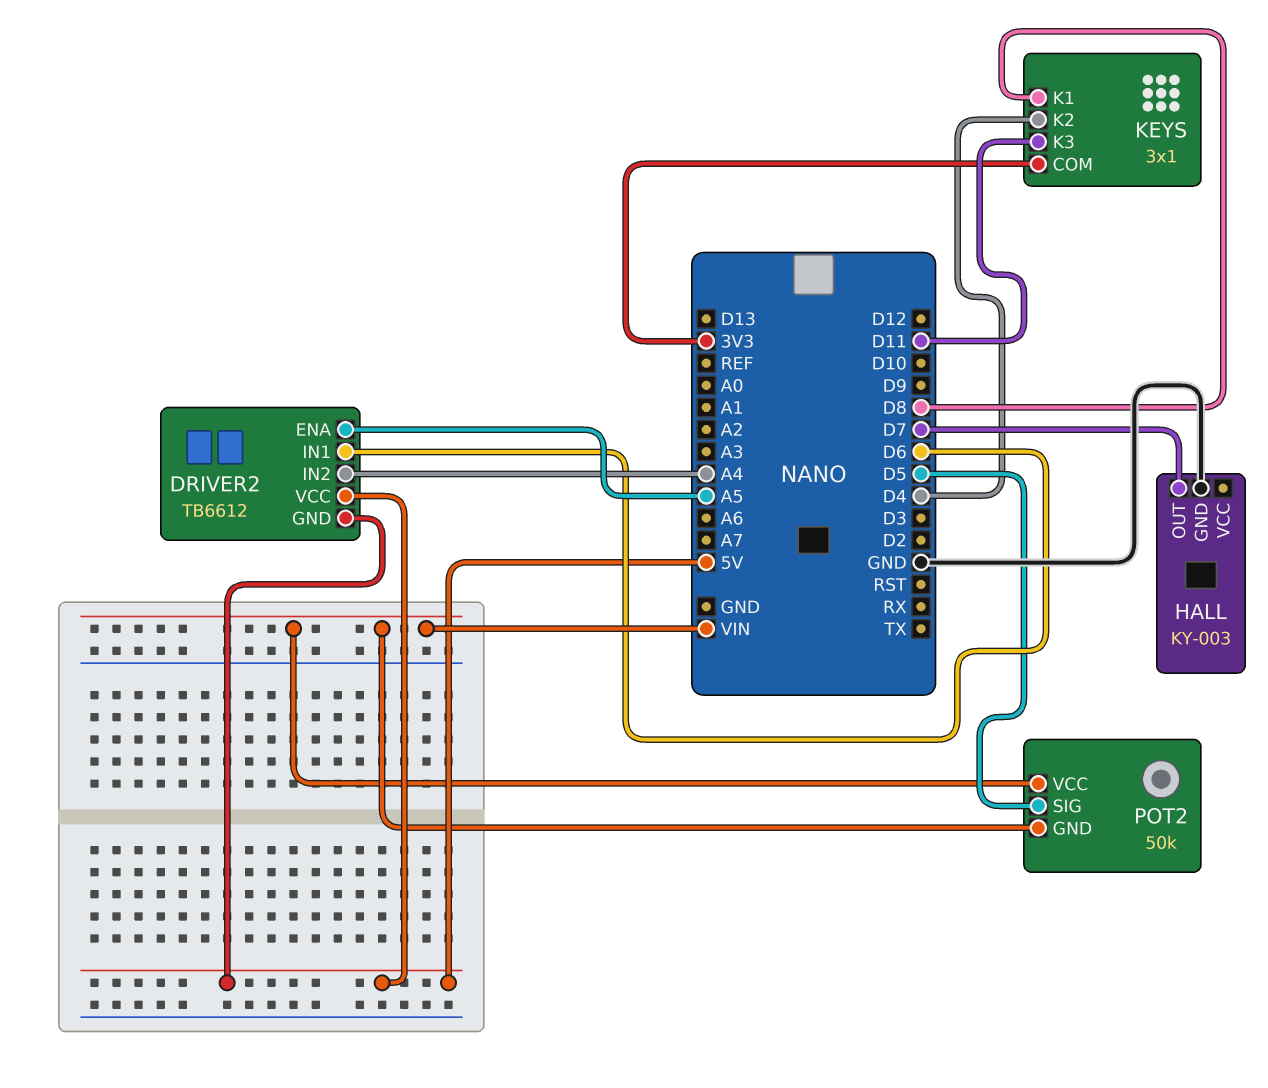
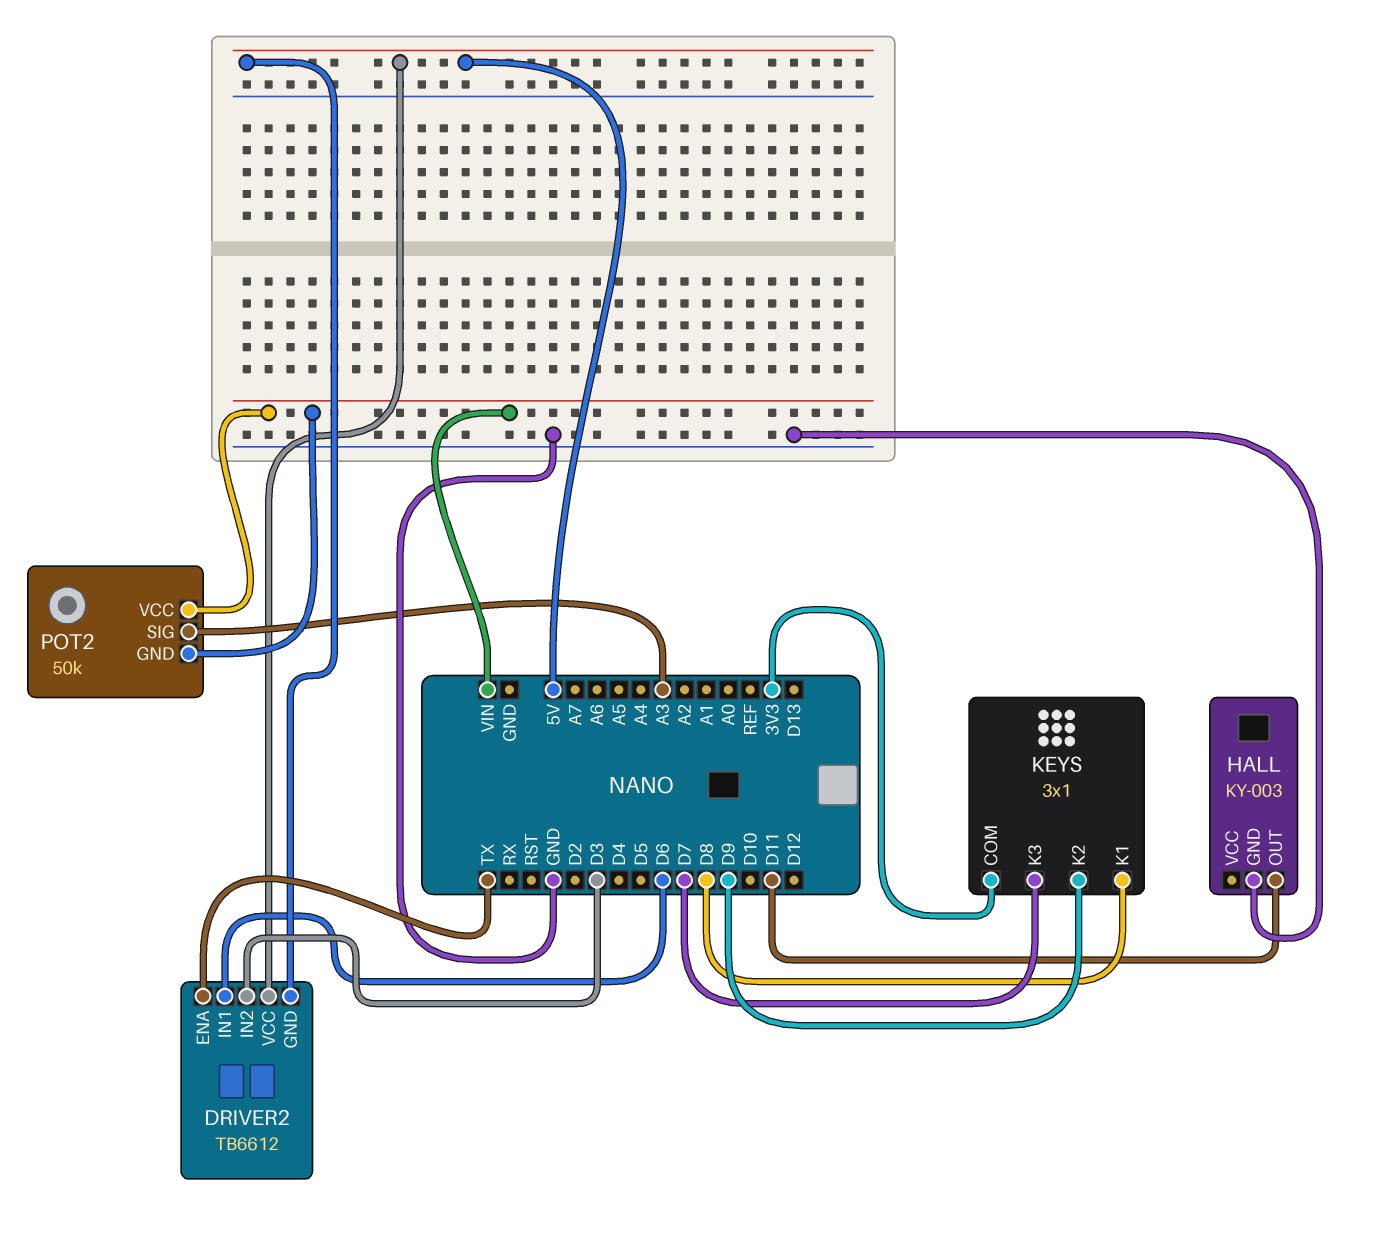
DRIVER2 pin ENA: A5 -> TX
DRIVER2 pin IN2: A4 -> D3
HALL pin OUT: D7 -> D11
KEYS pin K2: D4 -> D9
KEYS pin K3: D11 -> D7
POT2 pin SIG: D5 -> A3

